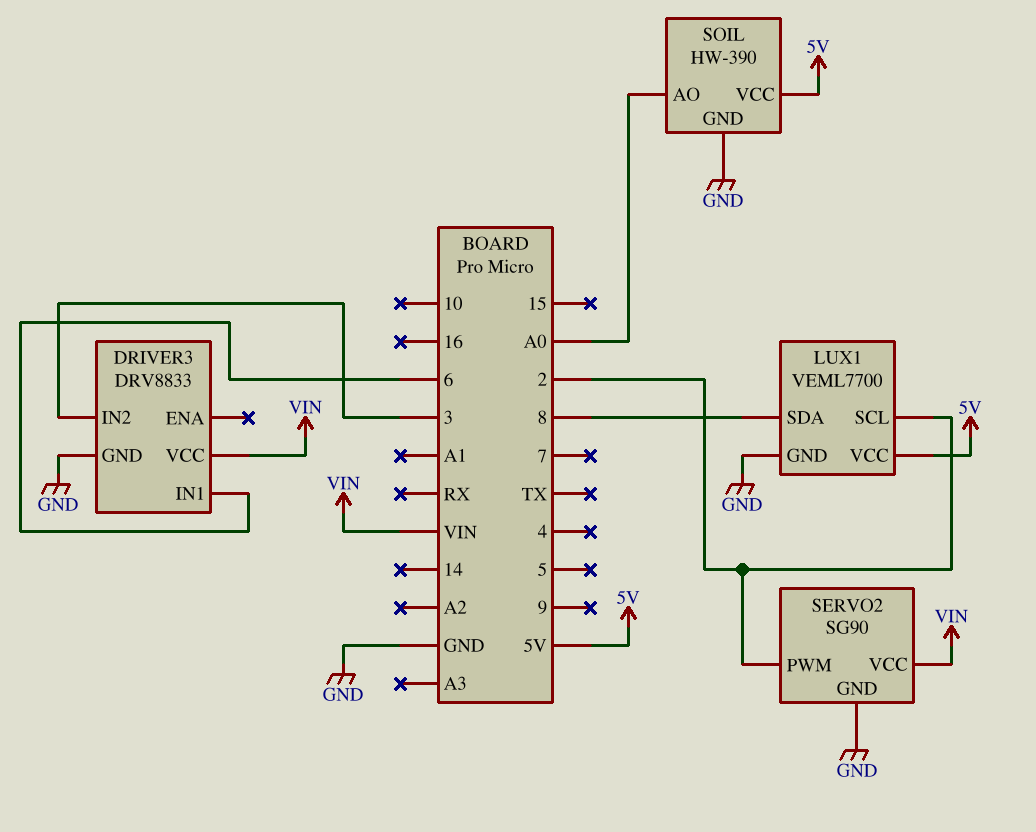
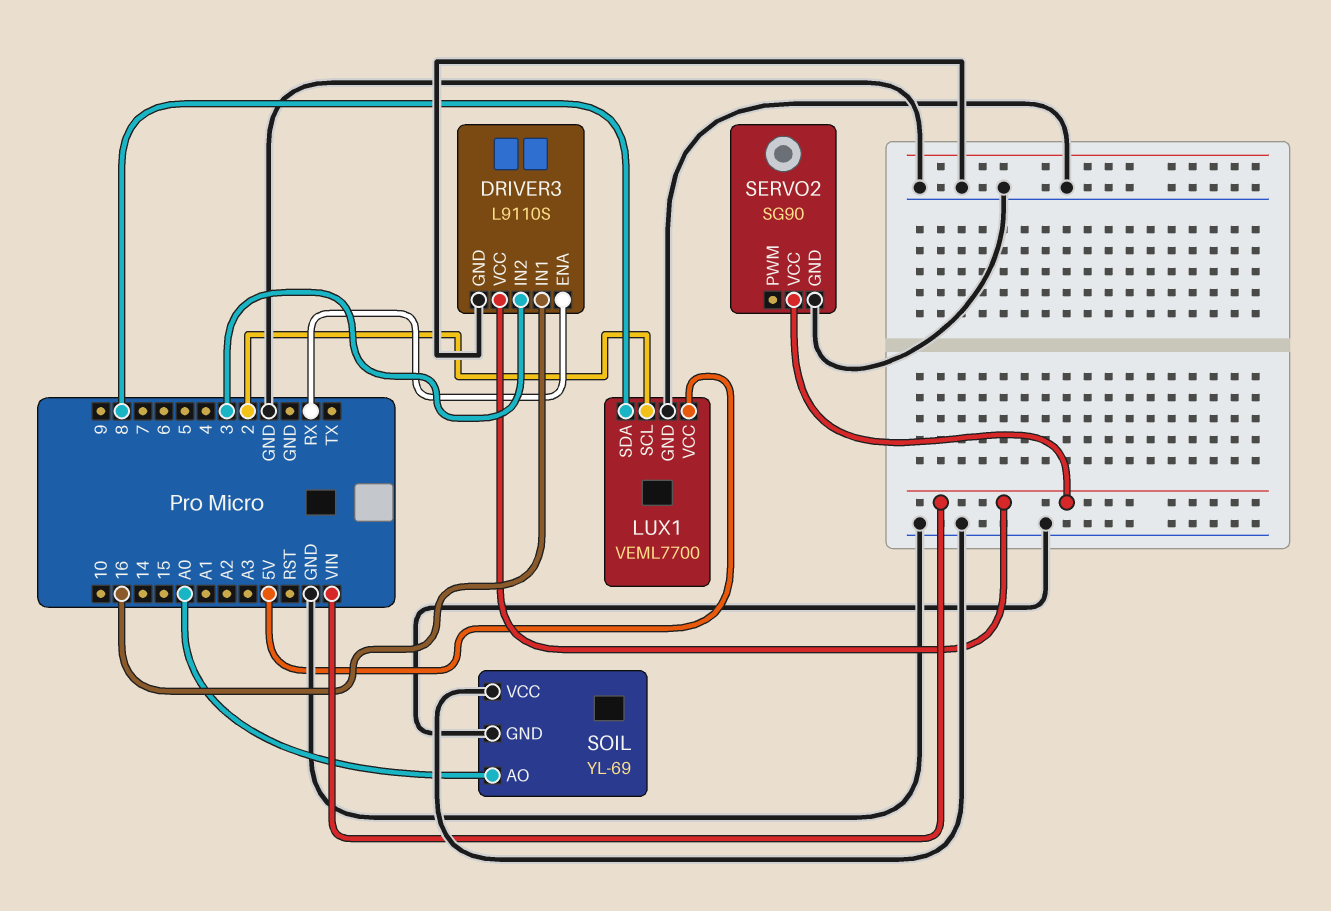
DRIVER3: DRV8833 -> L9110S
DRIVER3 pin ENA: none -> RX
DRIVER3 pin IN1: 6 -> 16
SERVO2 pin PWM: 2 -> none
SOIL: HW-390 -> YL-69
SOIL pin VCC: 5V -> GND

